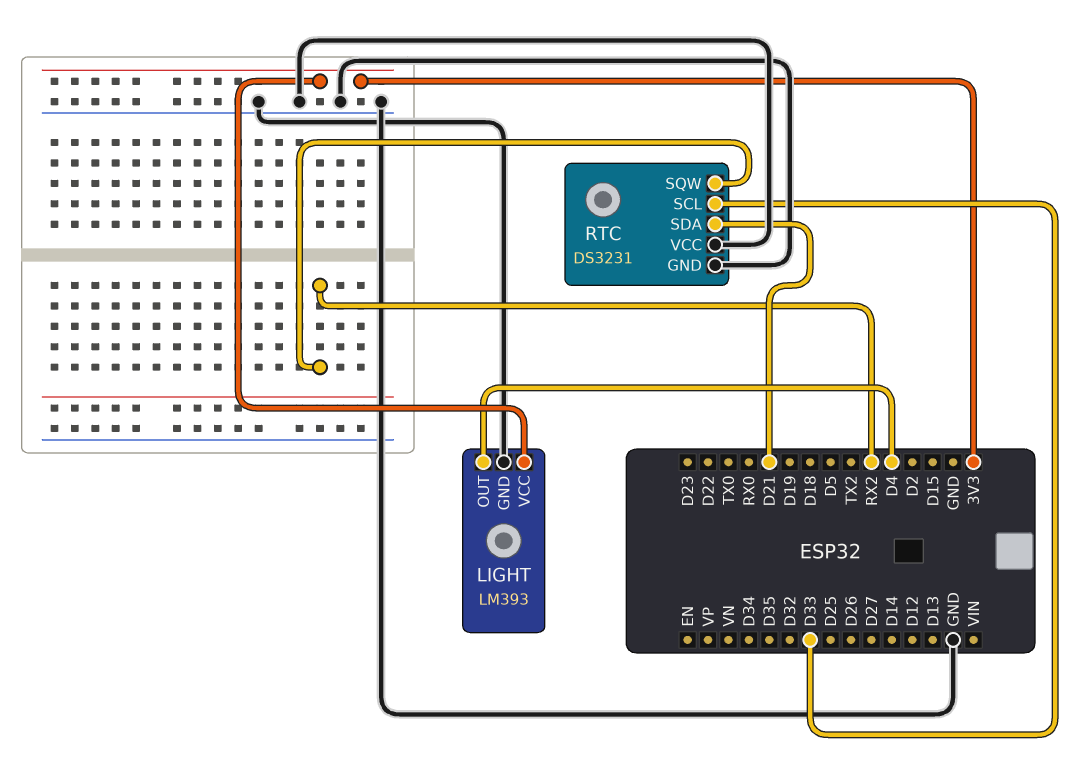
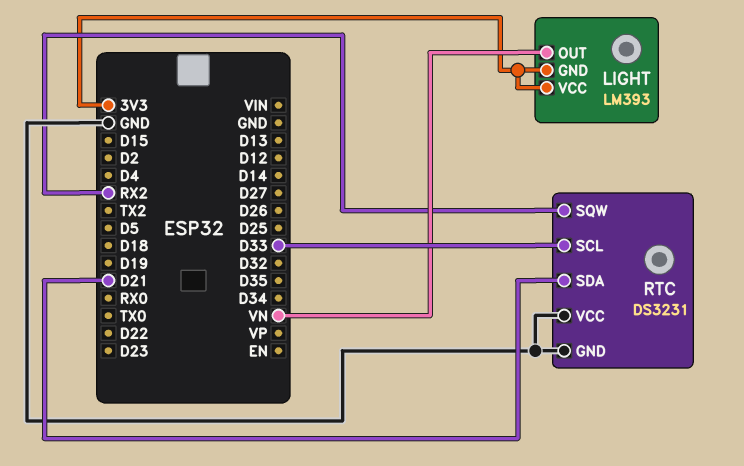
LIGHT pin GND: GND -> 3V3
LIGHT pin OUT: D4 -> VN

